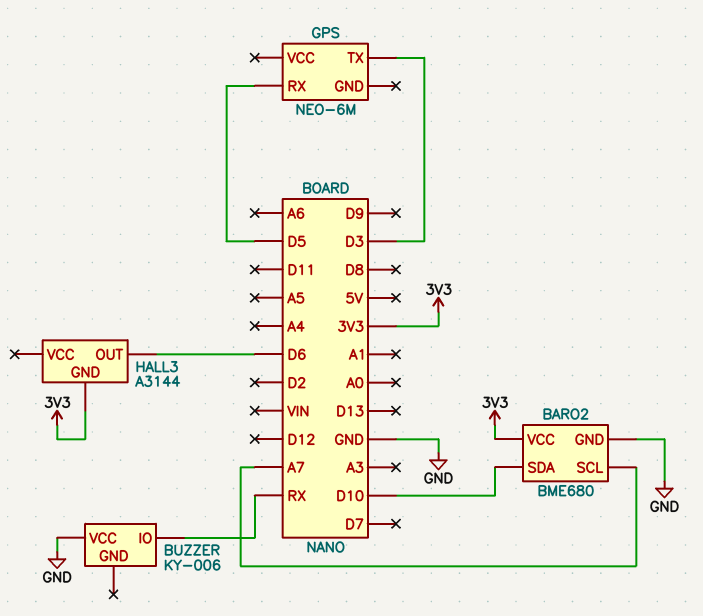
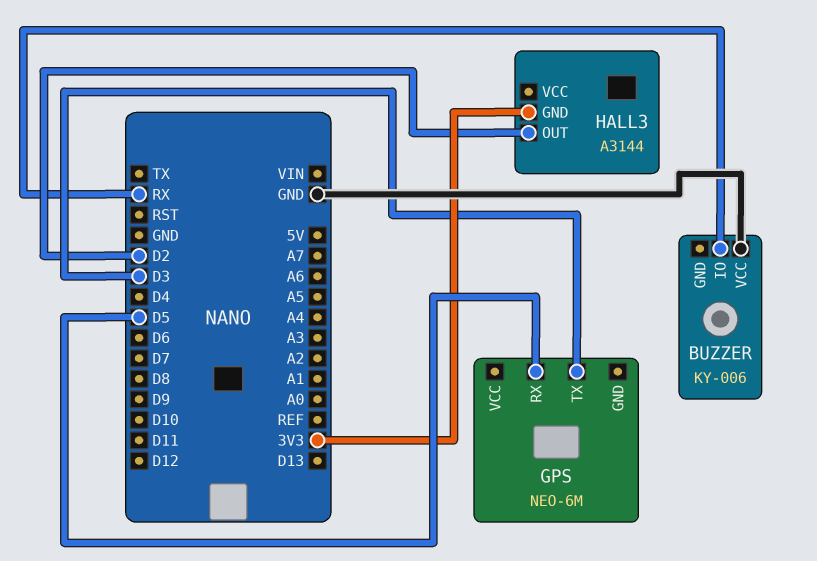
BARO2: BME680 -> none
BARO2 pin GND: GND -> none
BARO2 pin SCL: A7 -> none
BARO2 pin SDA: D10 -> none
BARO2 pin VCC: 3V3 -> none
HALL3 pin OUT: D6 -> D2

